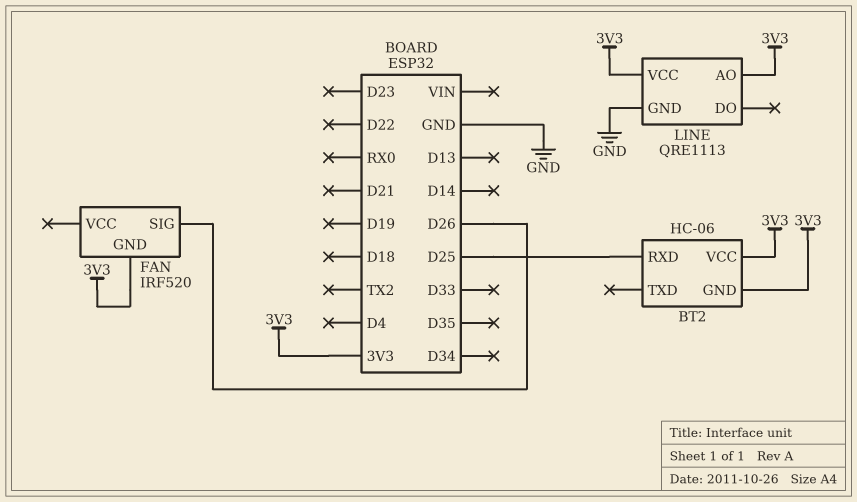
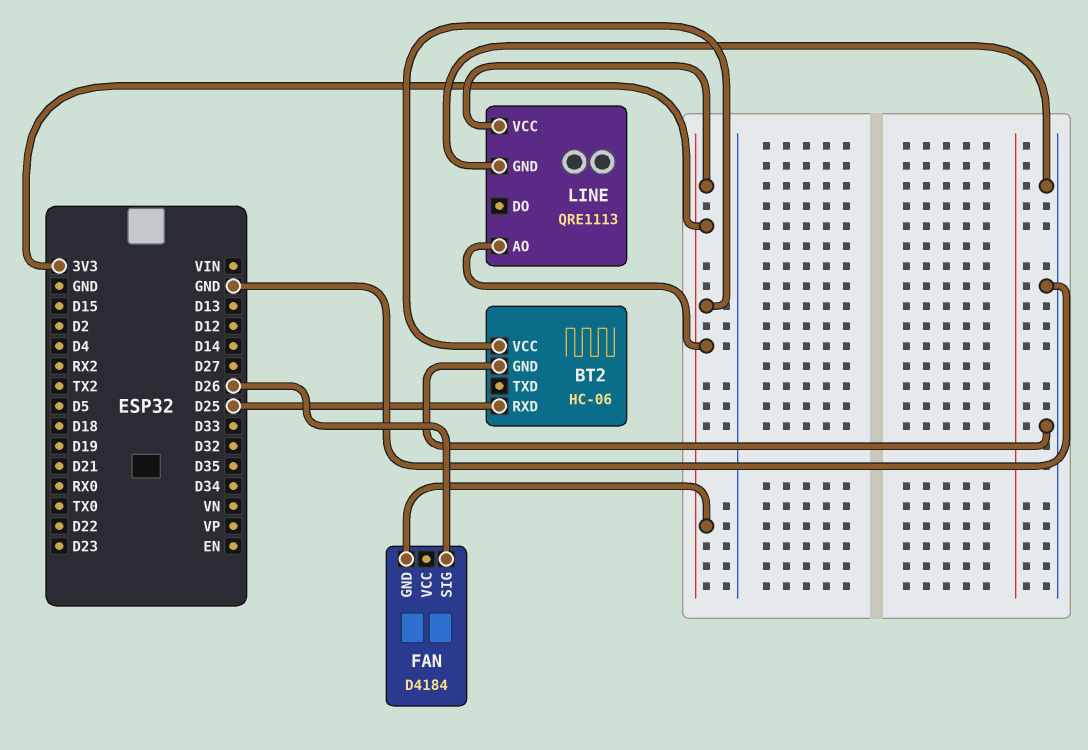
BT2 pin GND: 3V3 -> GND
FAN: IRF520 -> D4184

